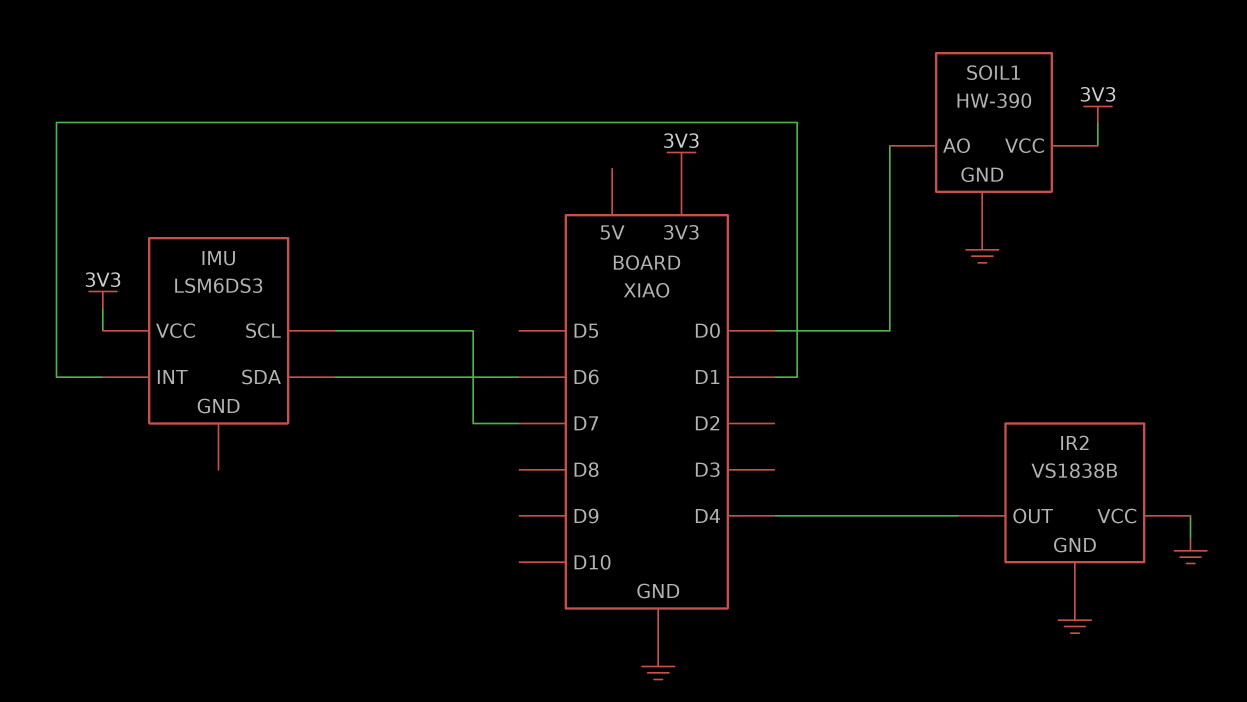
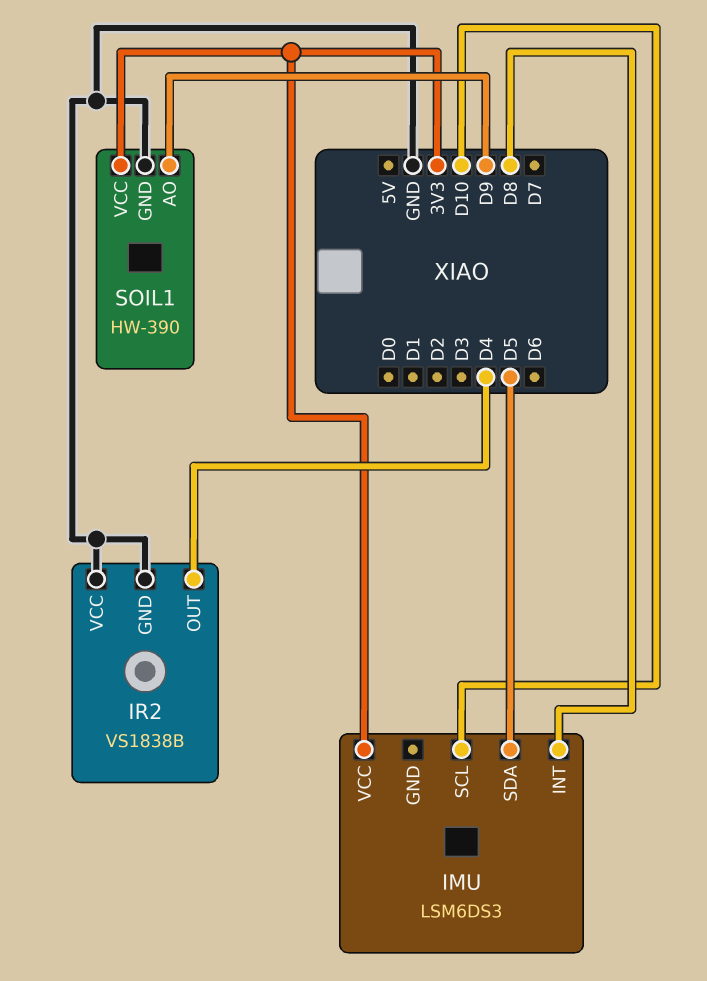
IMU pin INT: D1 -> D8
IMU pin SCL: D7 -> D10
IMU pin SDA: D6 -> D5
SOIL1 pin AO: D0 -> D9

